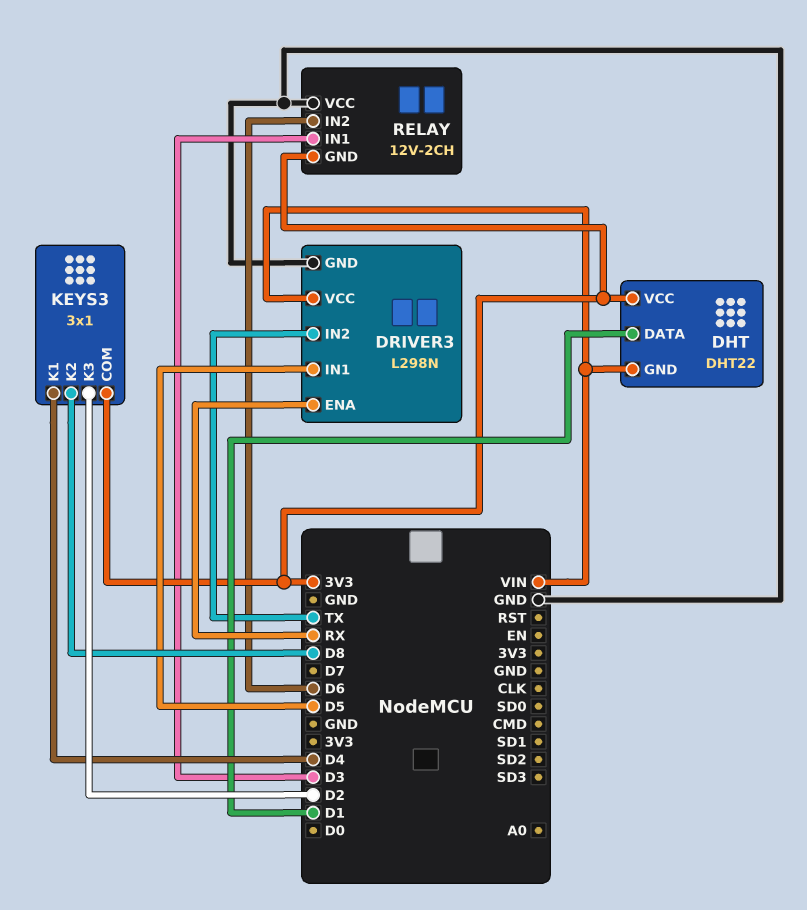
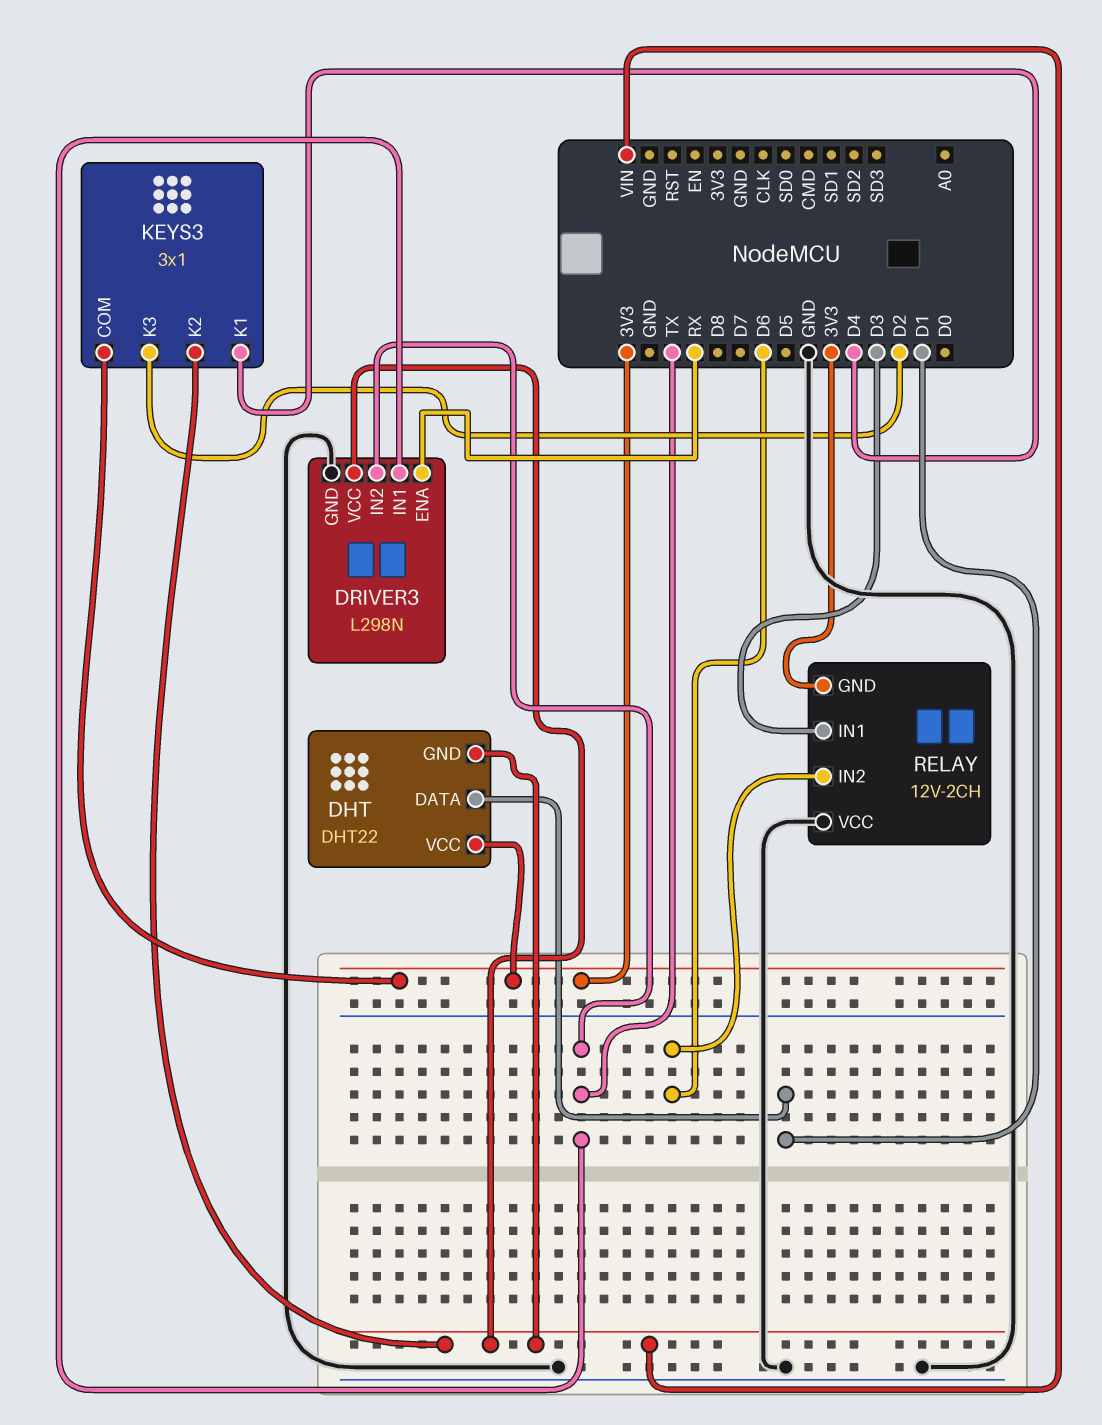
DRIVER3 pin IN1: D5 -> TX
KEYS3 pin K2: D8 -> VIN

